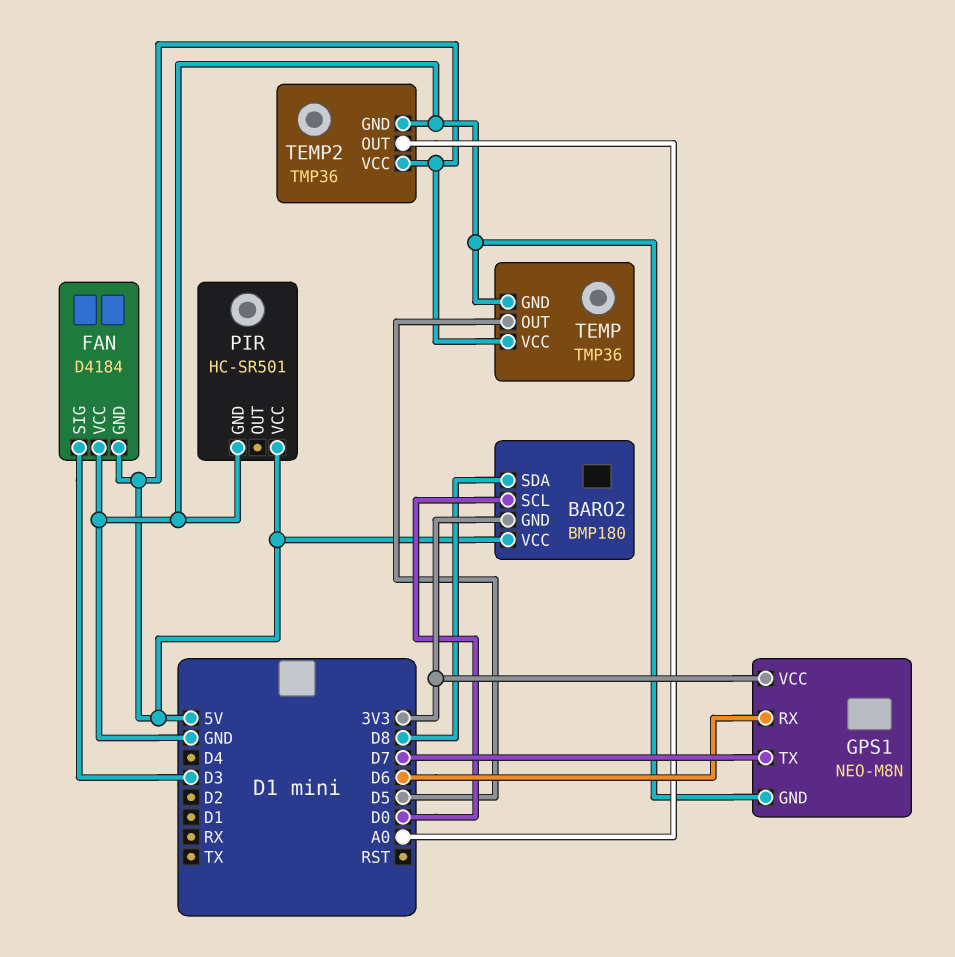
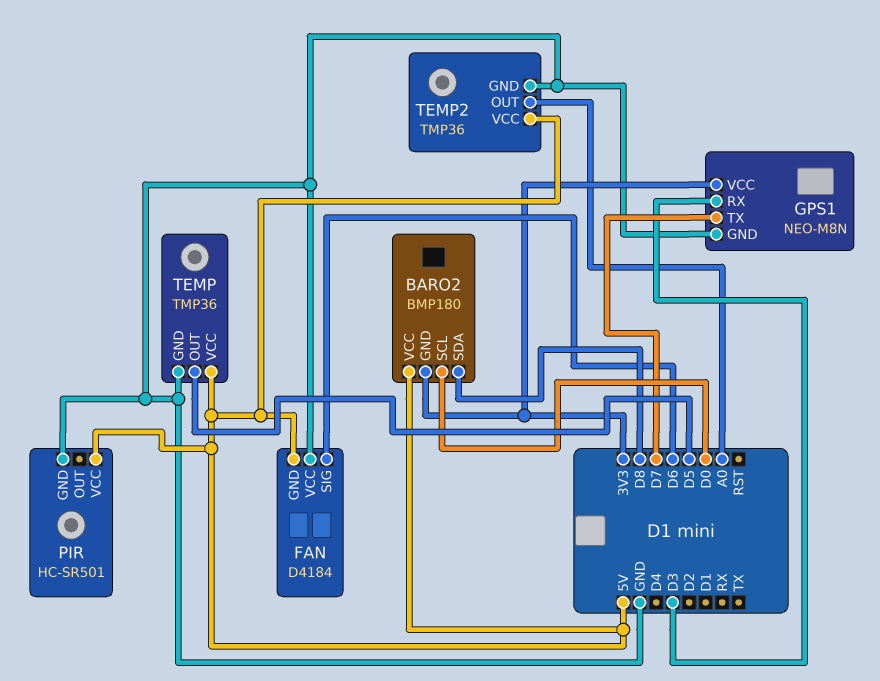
FAN pin SIG: D3 -> D6
GPS1 pin RX: D6 -> D3

